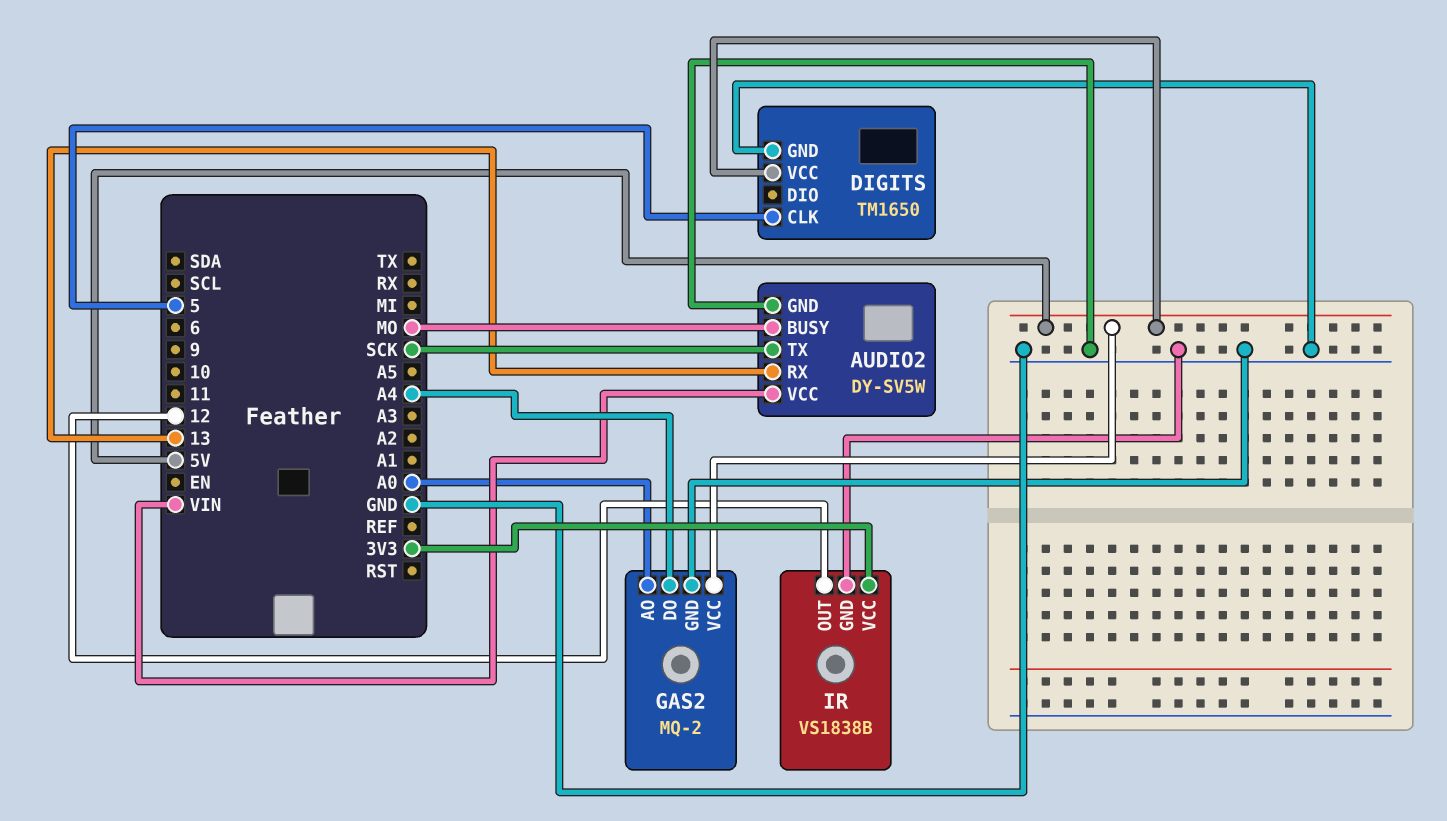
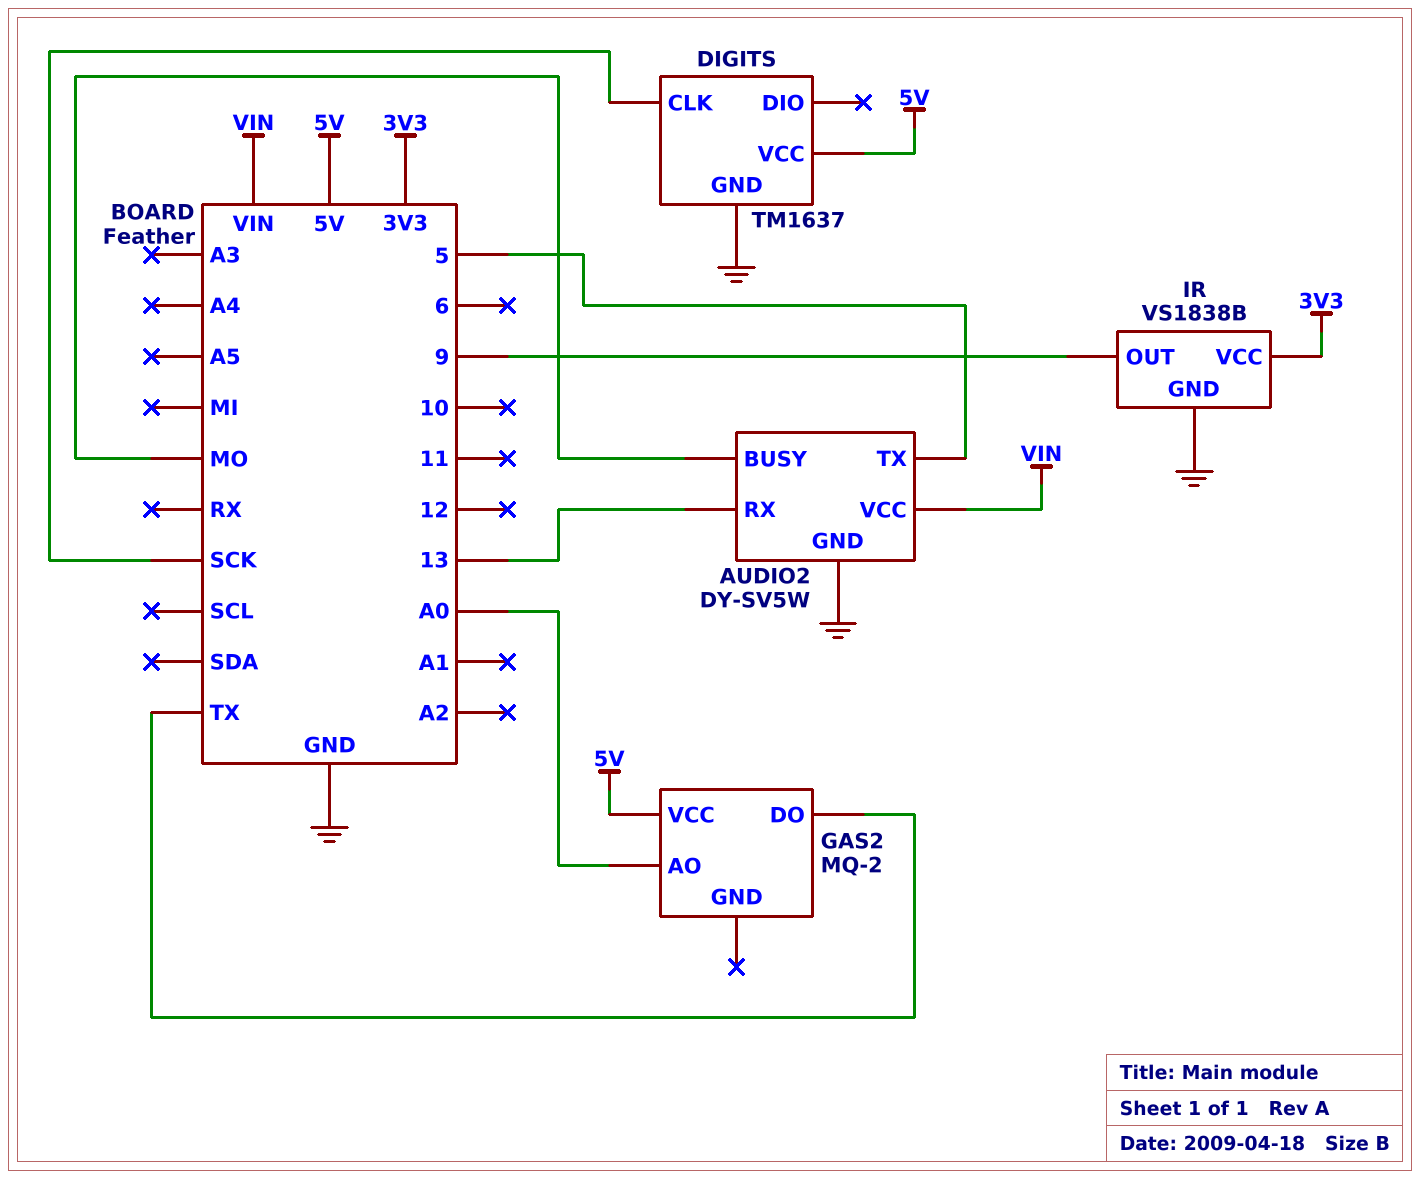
AUDIO2 pin TX: SCK -> 5
DIGITS: TM1650 -> TM1637
DIGITS pin CLK: 5 -> SCK
GAS2 pin DO: A4 -> TX
GAS2 pin GND: GND -> none
IR pin OUT: 12 -> 9

